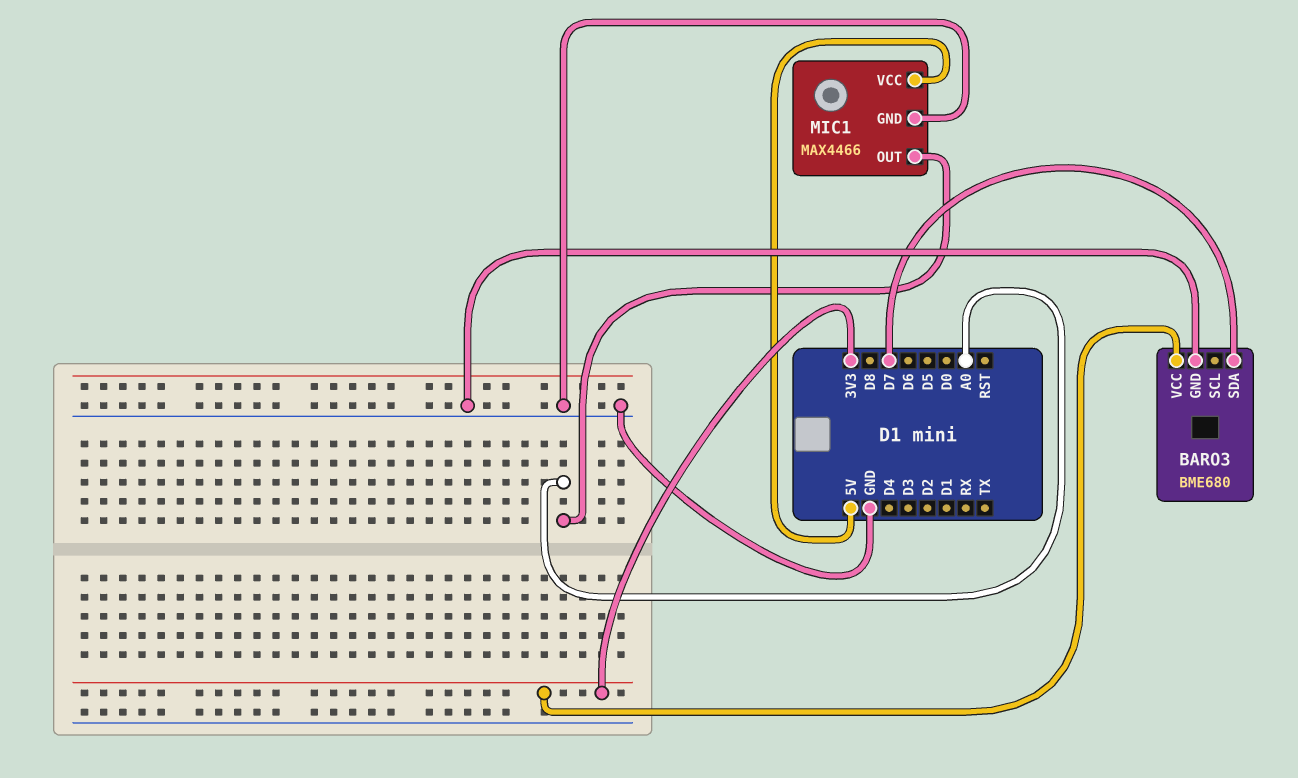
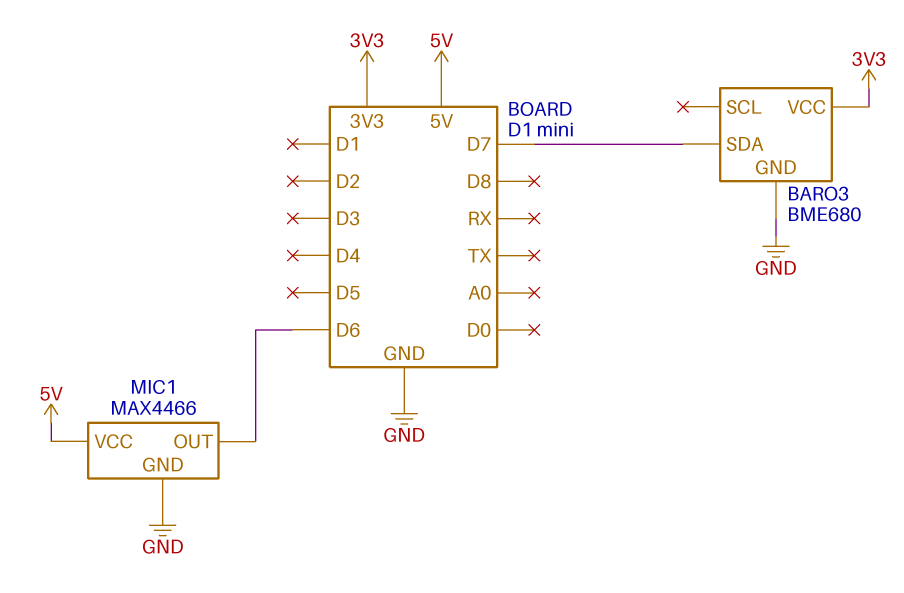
MIC1 pin OUT: A0 -> D6

